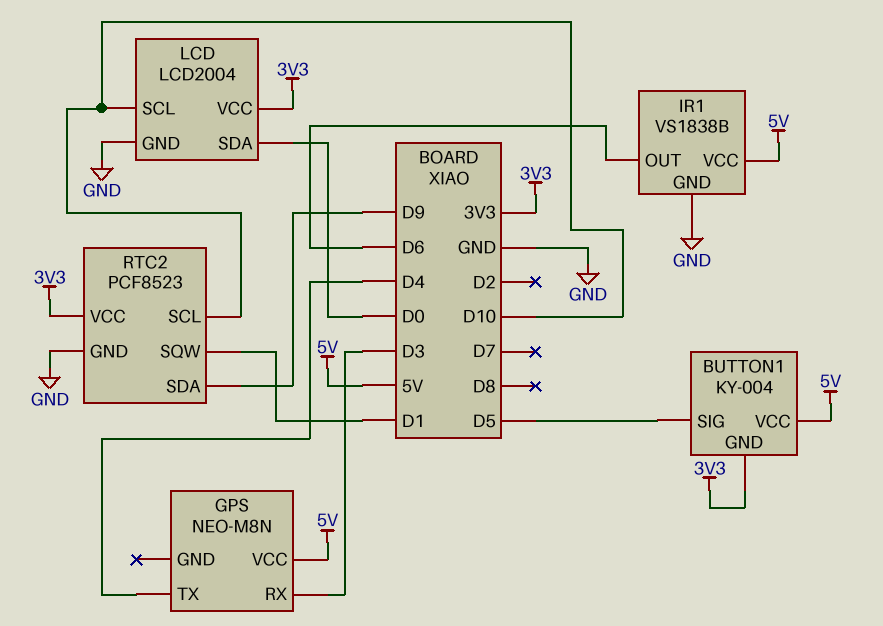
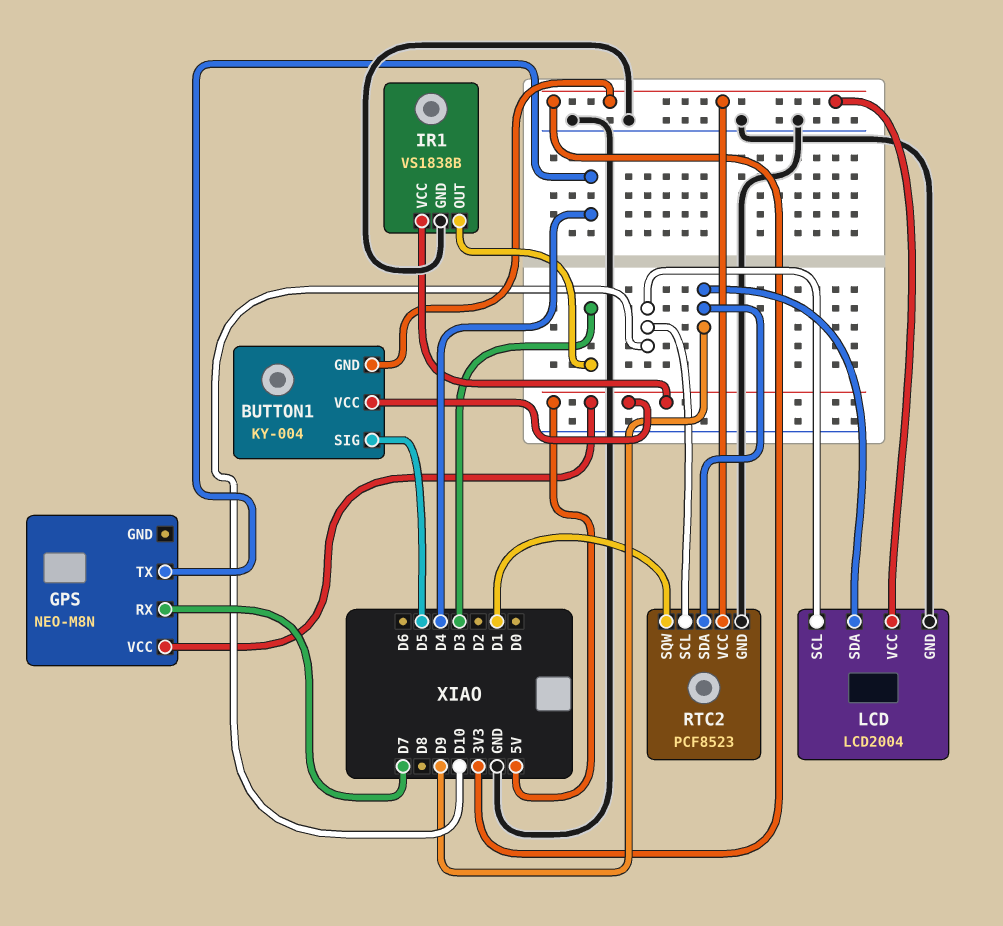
GPS pin RX: D3 -> D7
IR1 pin OUT: D6 -> D3
LCD pin SDA: D0 -> D9

